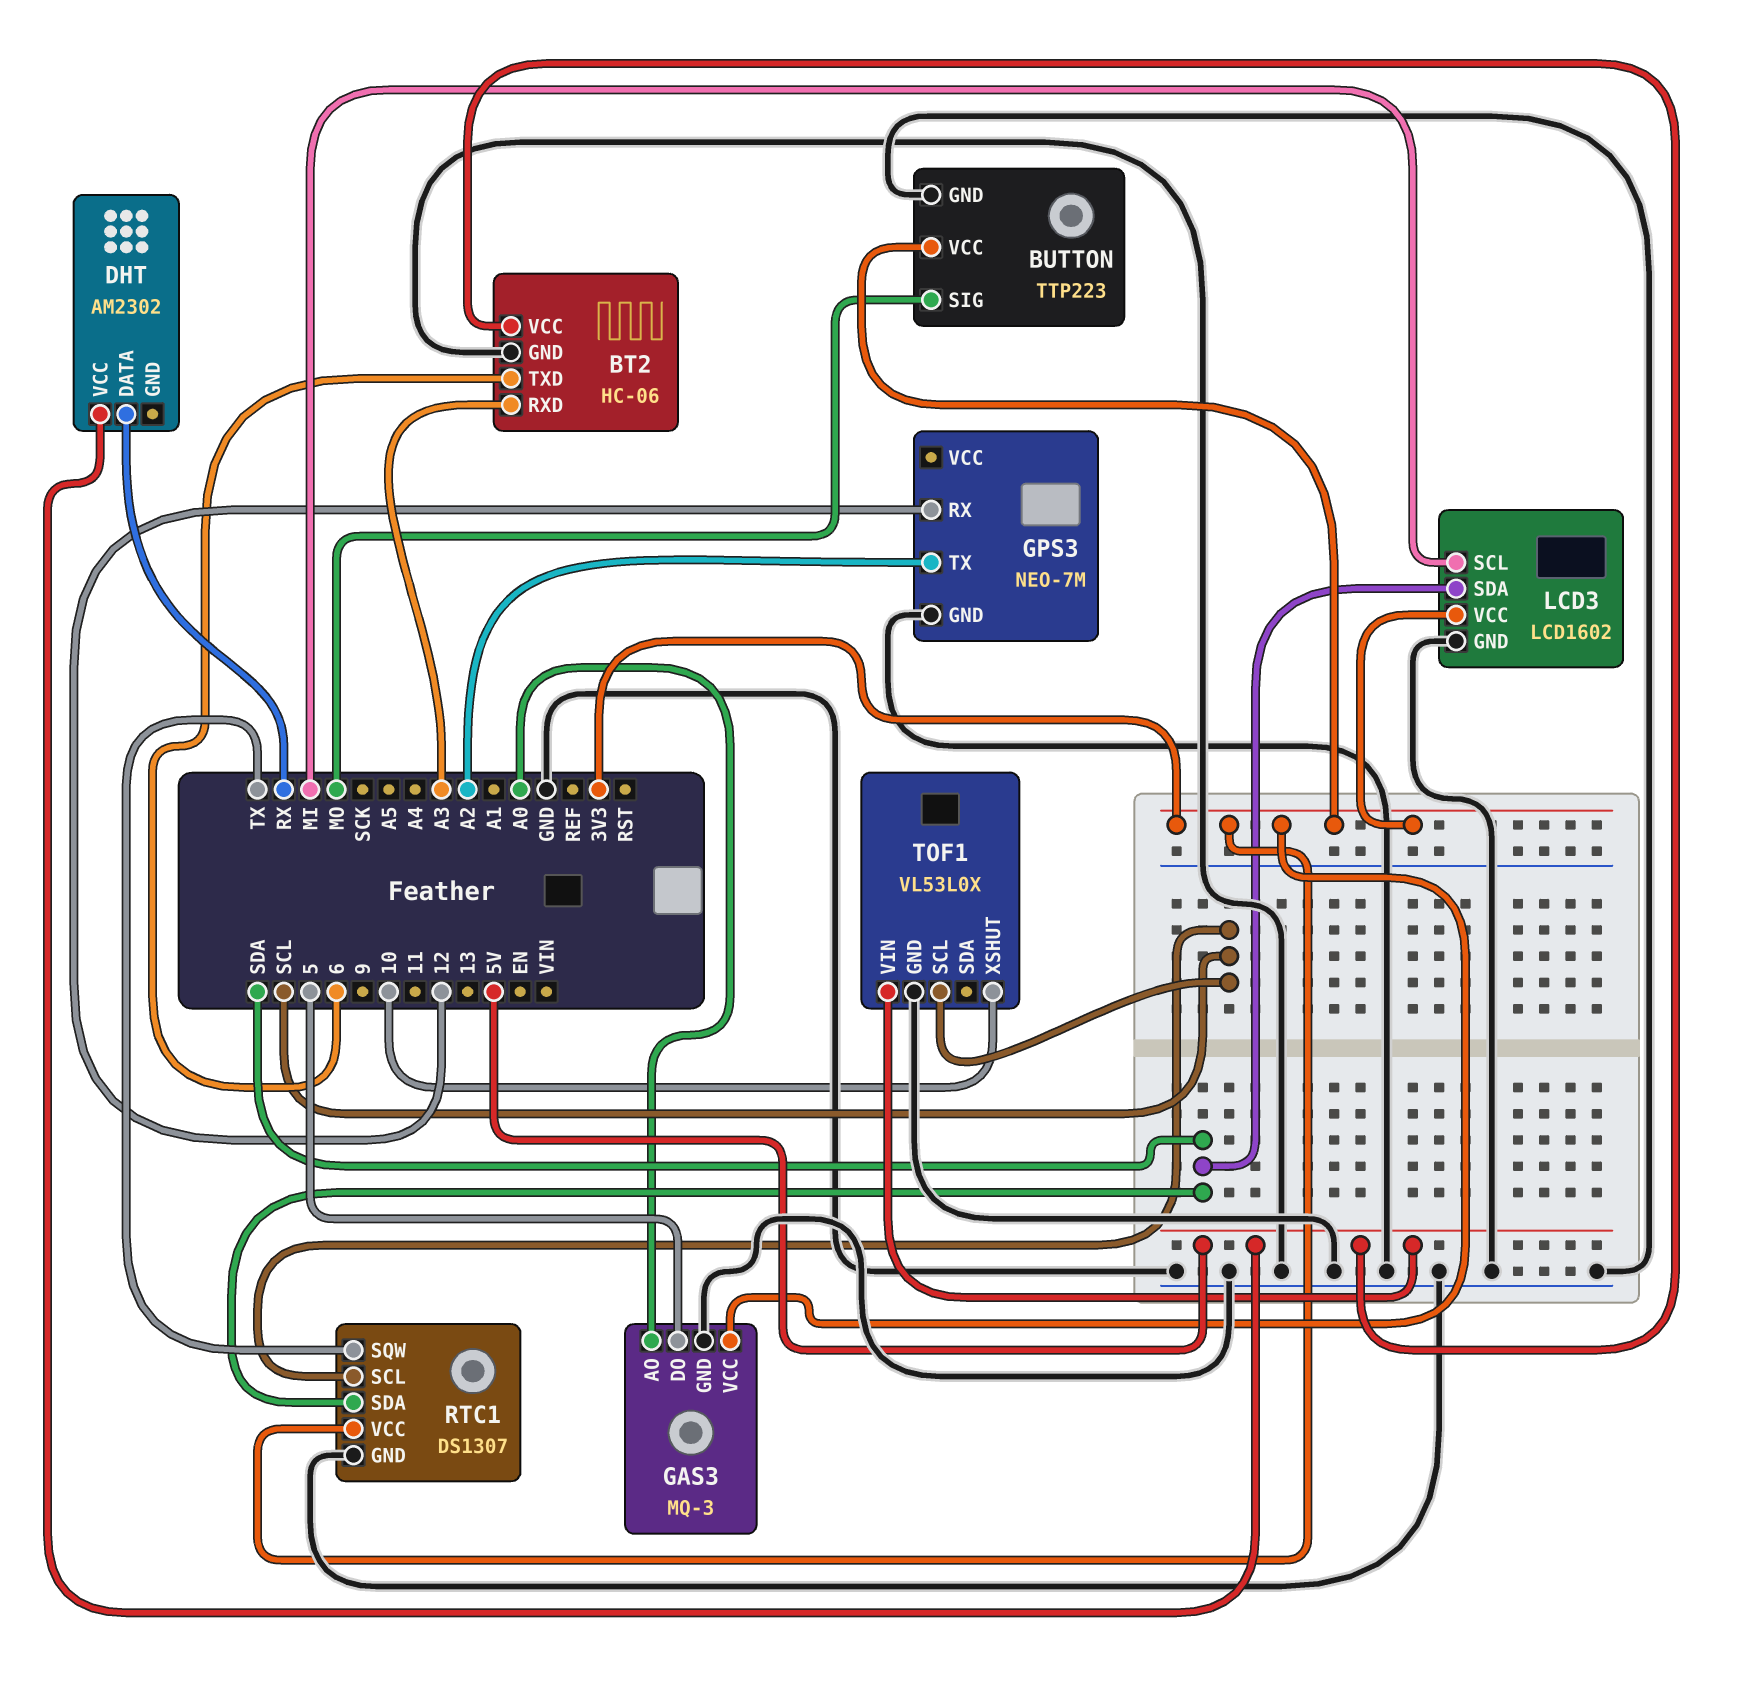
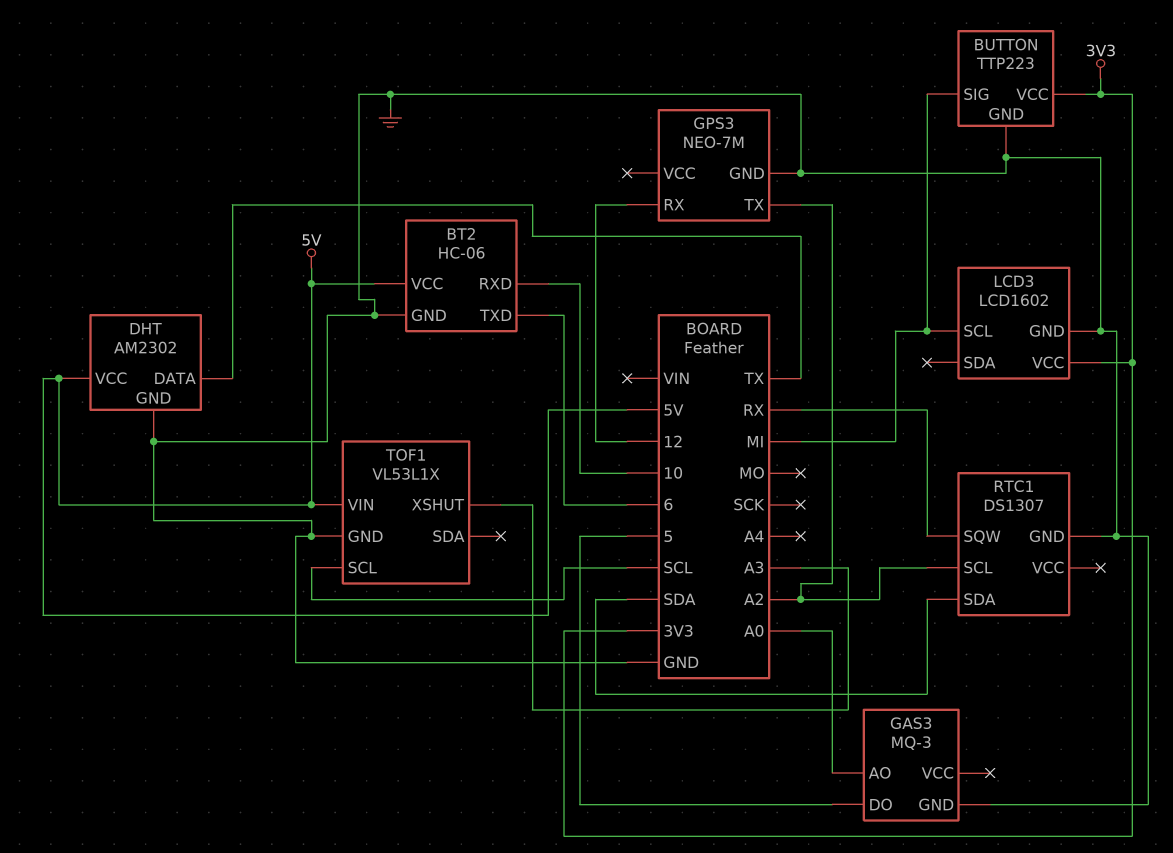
BT2 pin RXD: A3 -> 10
BUTTON pin SIG: MO -> MI
DHT pin DATA: RX -> TX
DHT pin GND: none -> GND
GAS3 pin VCC: 3V3 -> none
LCD3 pin SDA: SDA -> none
RTC1 pin SCL: SCL -> A2
RTC1 pin SQW: TX -> RX
RTC1 pin VCC: 3V3 -> none
TOF1: VL53L0X -> VL53L1X
TOF1 pin XSHUT: 10 -> A3

